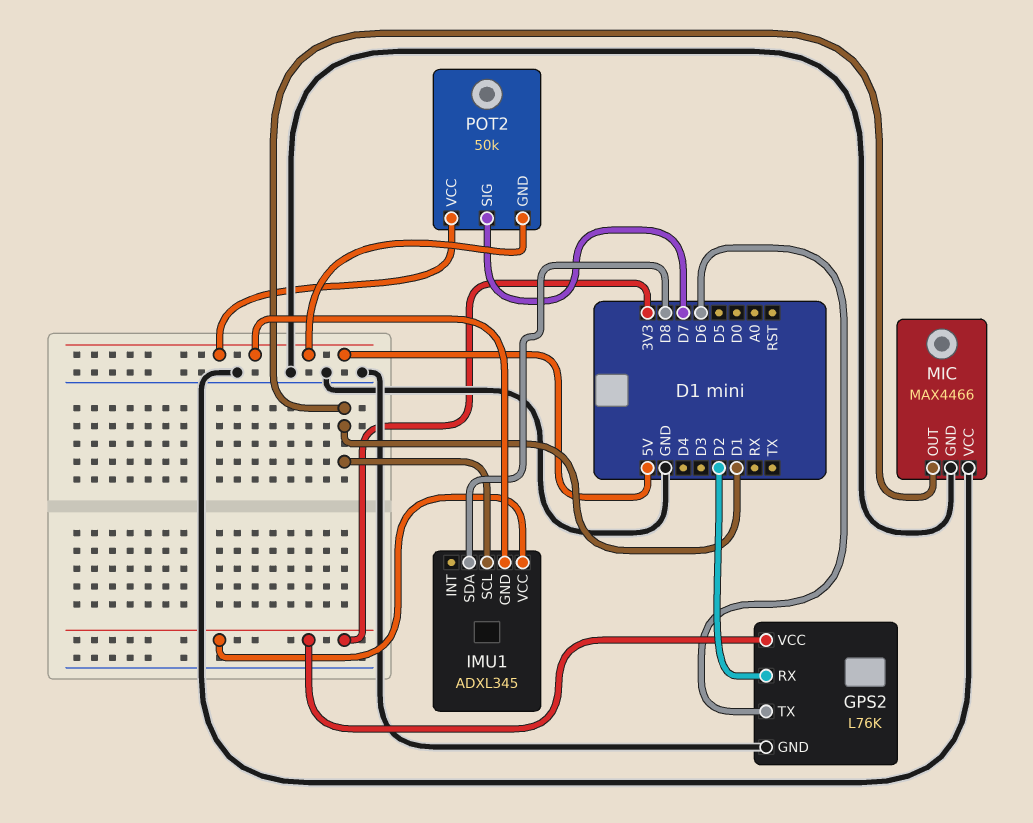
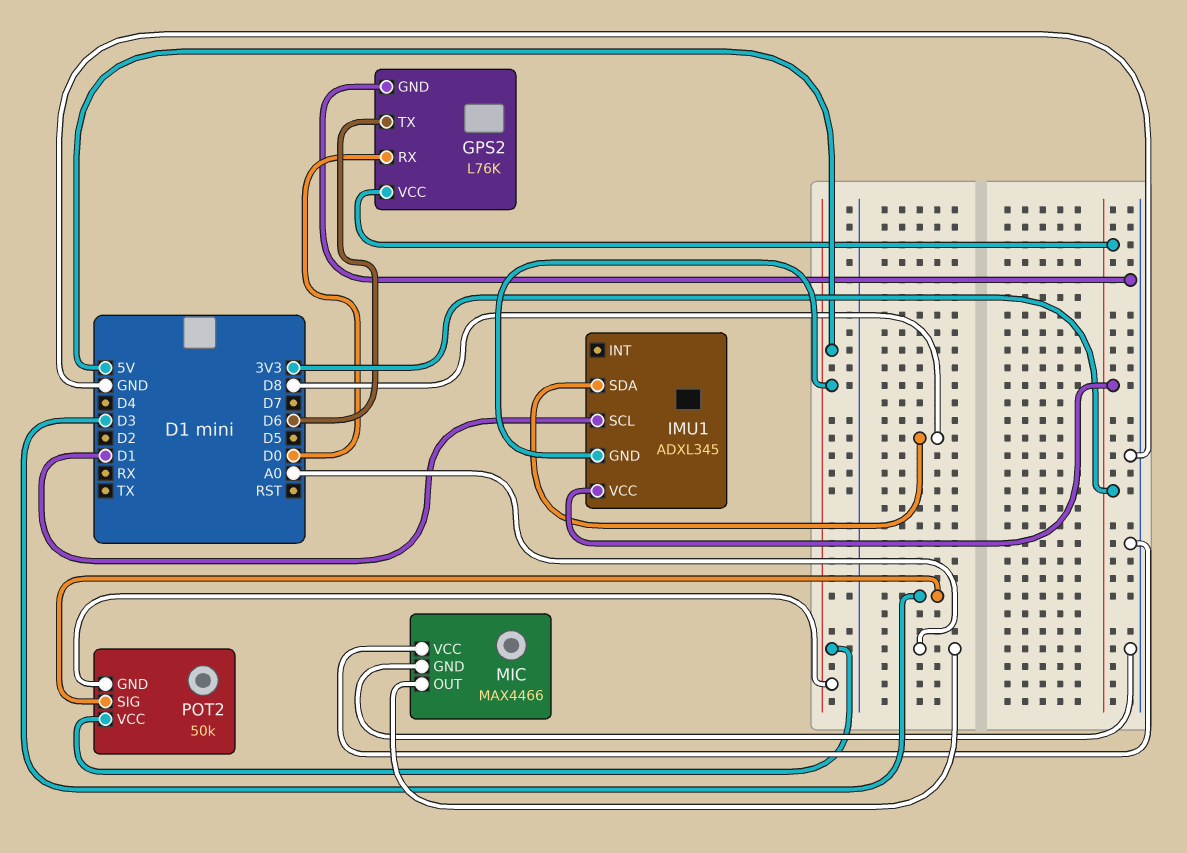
GPS2 pin RX: D2 -> D0
MIC pin OUT: D1 -> A0
POT2 pin SIG: D7 -> D3

